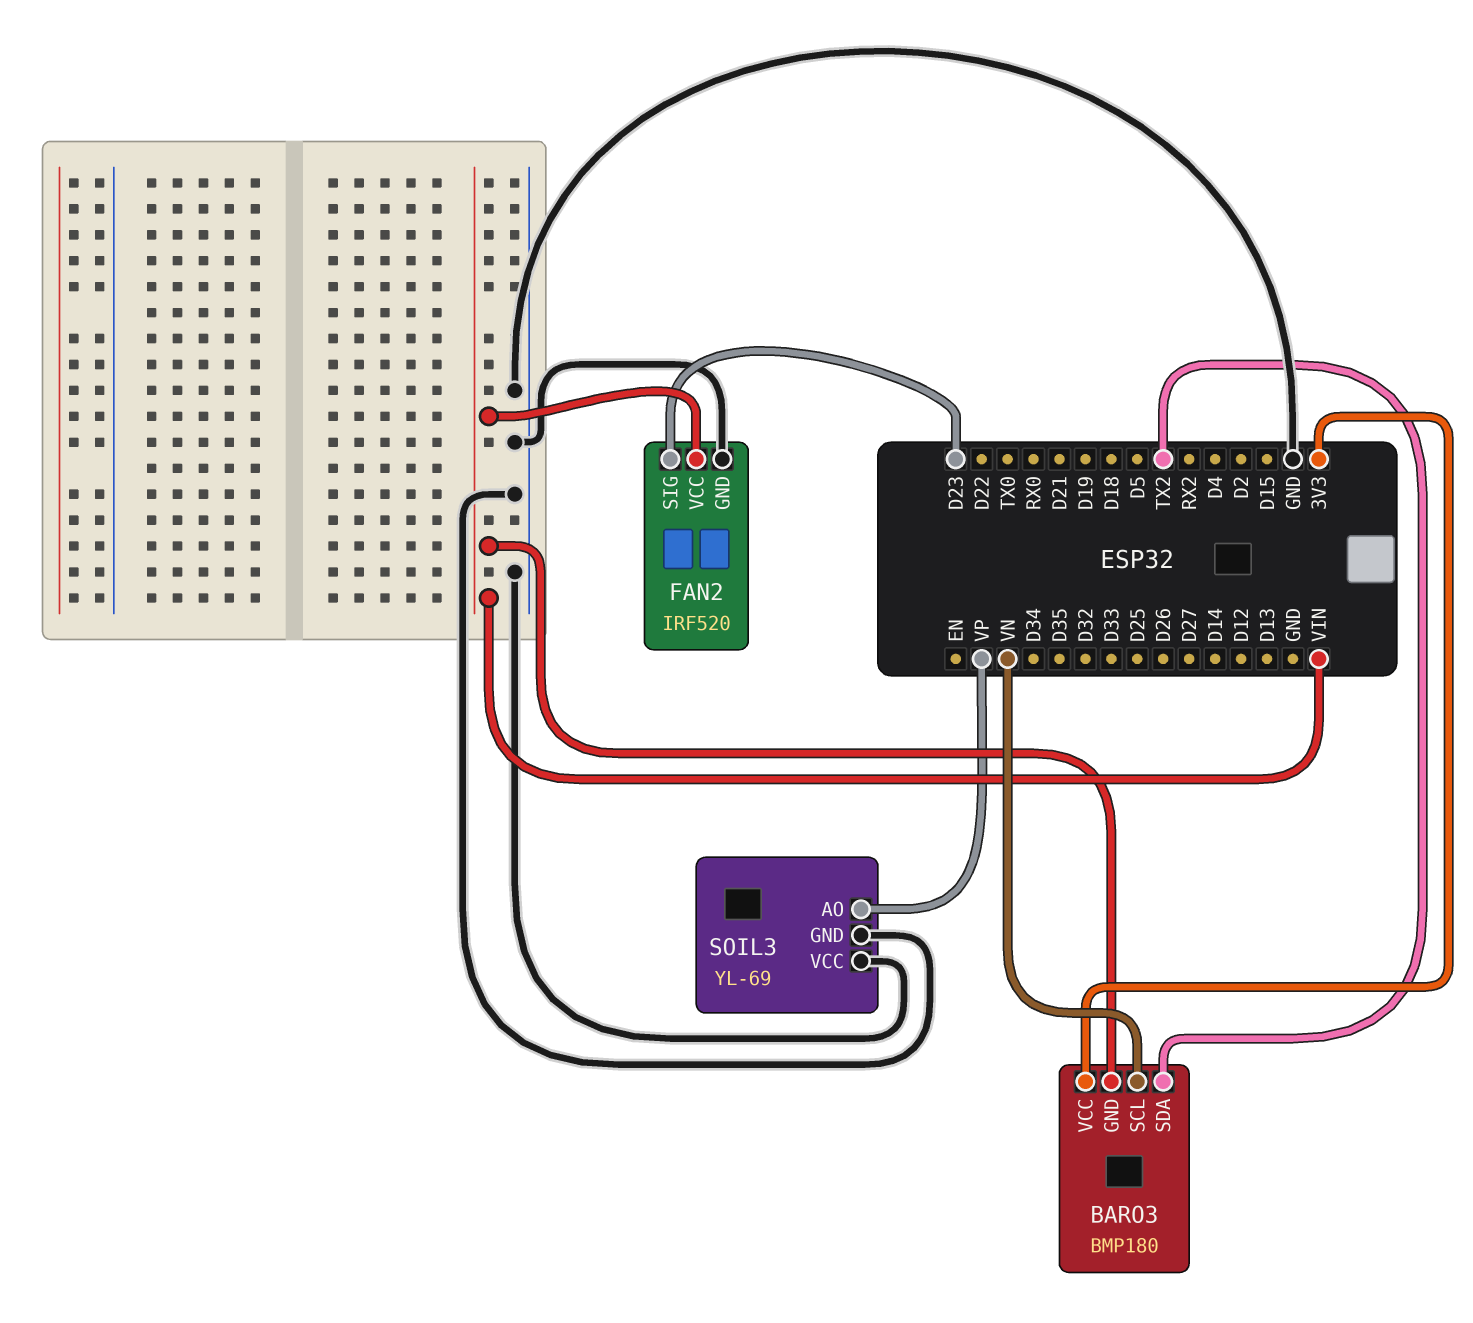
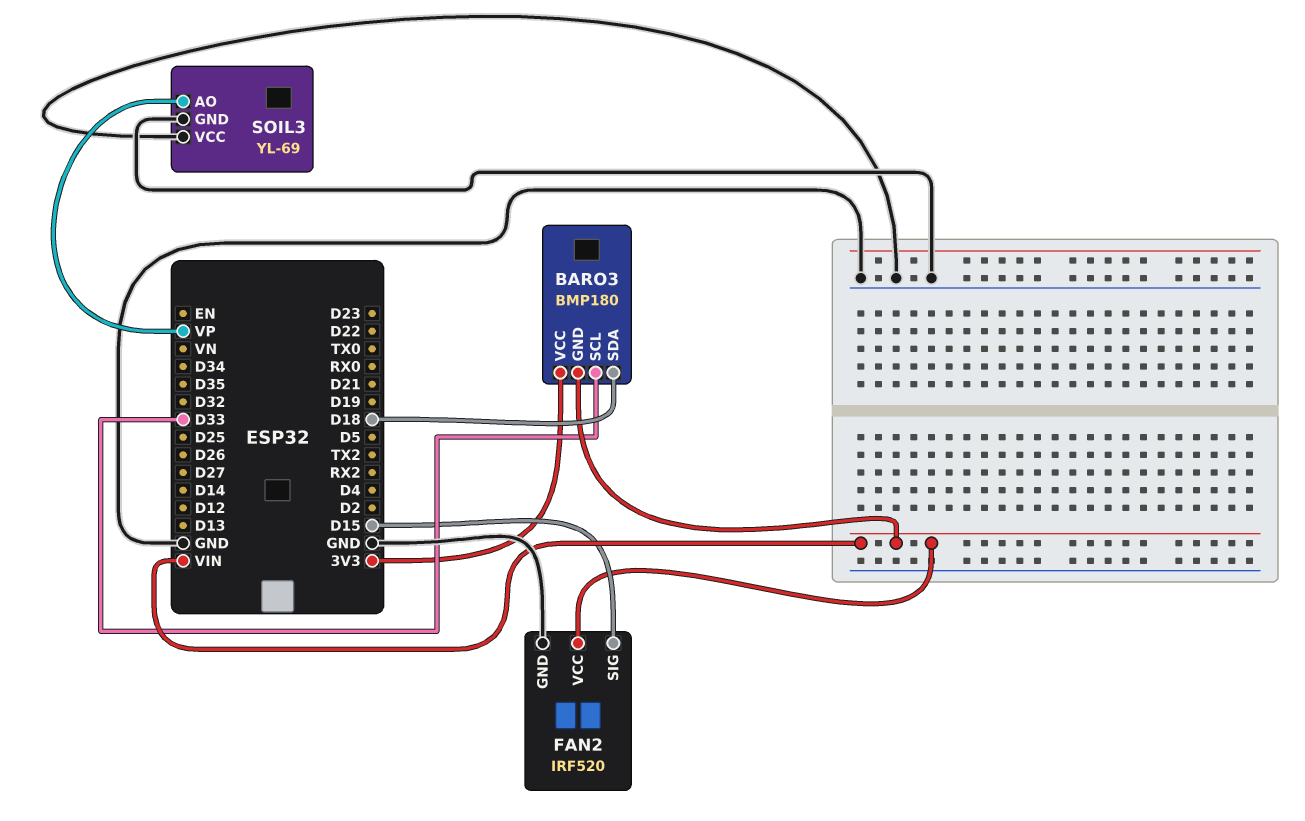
BARO3 pin SCL: VN -> D33
BARO3 pin SDA: TX2 -> D18
FAN2 pin SIG: D23 -> D15

